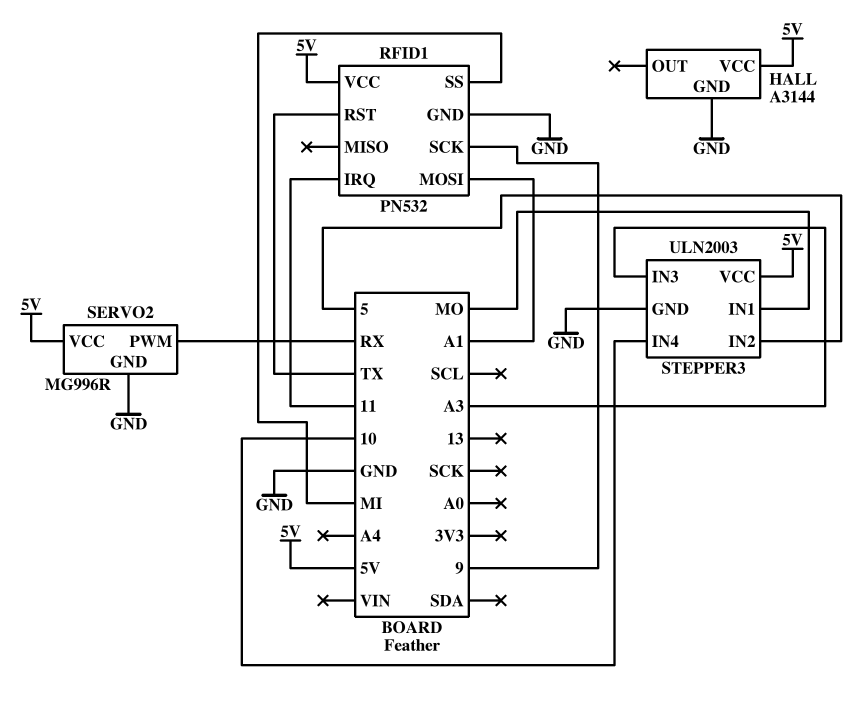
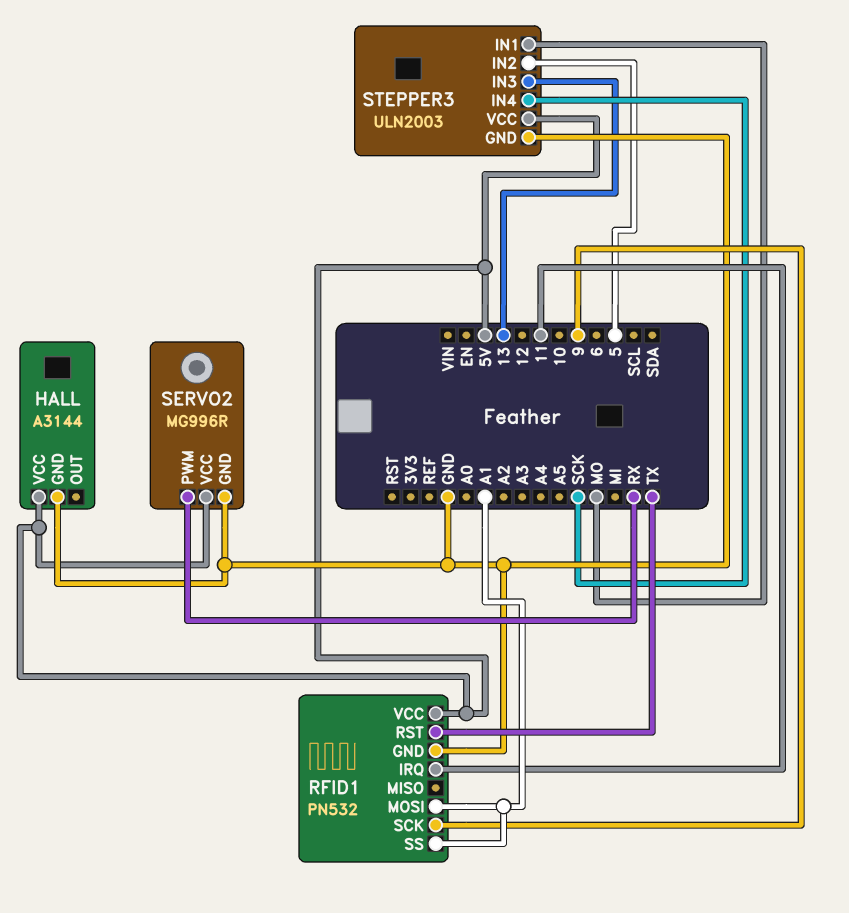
RFID1 pin SS: MI -> A1
STEPPER3 pin IN3: A3 -> 13
STEPPER3 pin IN4: 10 -> SCK

